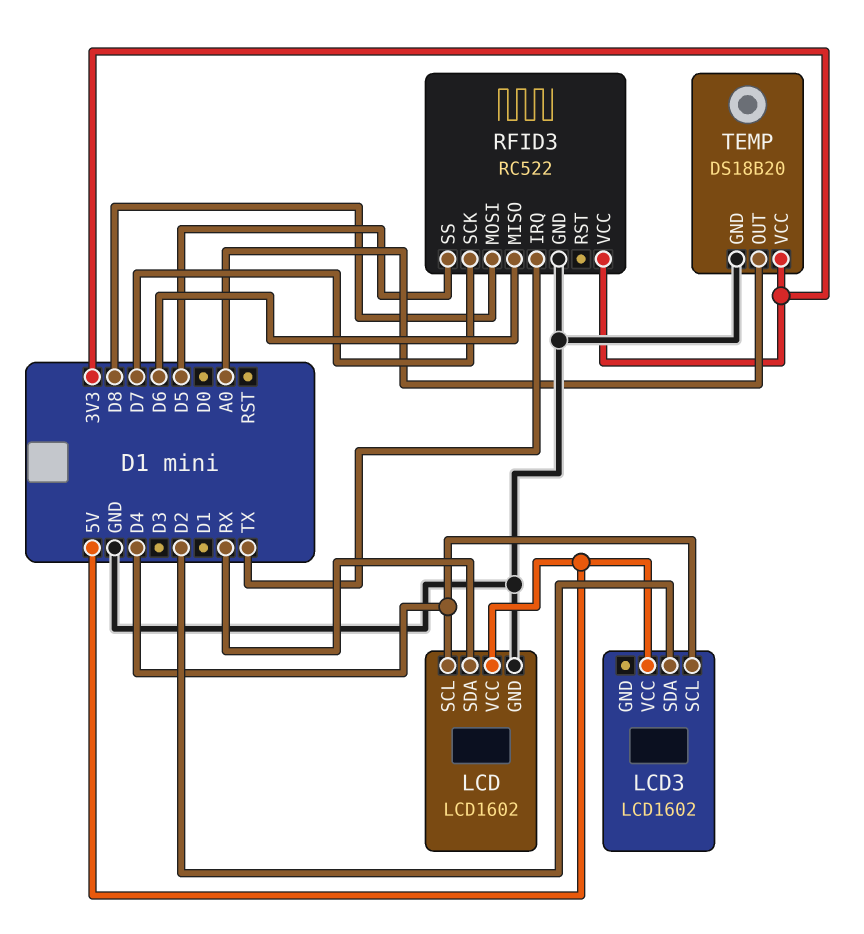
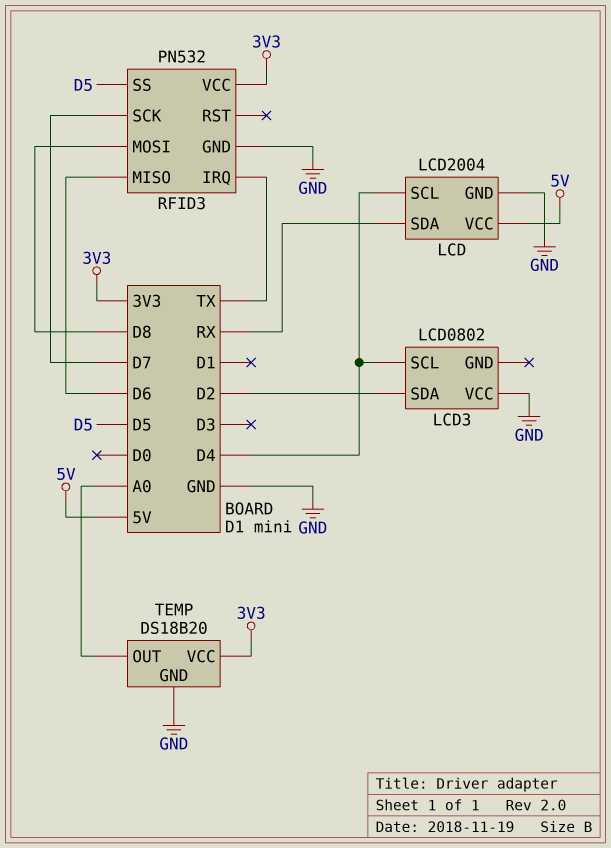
LCD: LCD1602 -> LCD2004
LCD3: LCD1602 -> LCD0802
LCD3 pin VCC: 5V -> GND
RFID3: RC522 -> PN532

